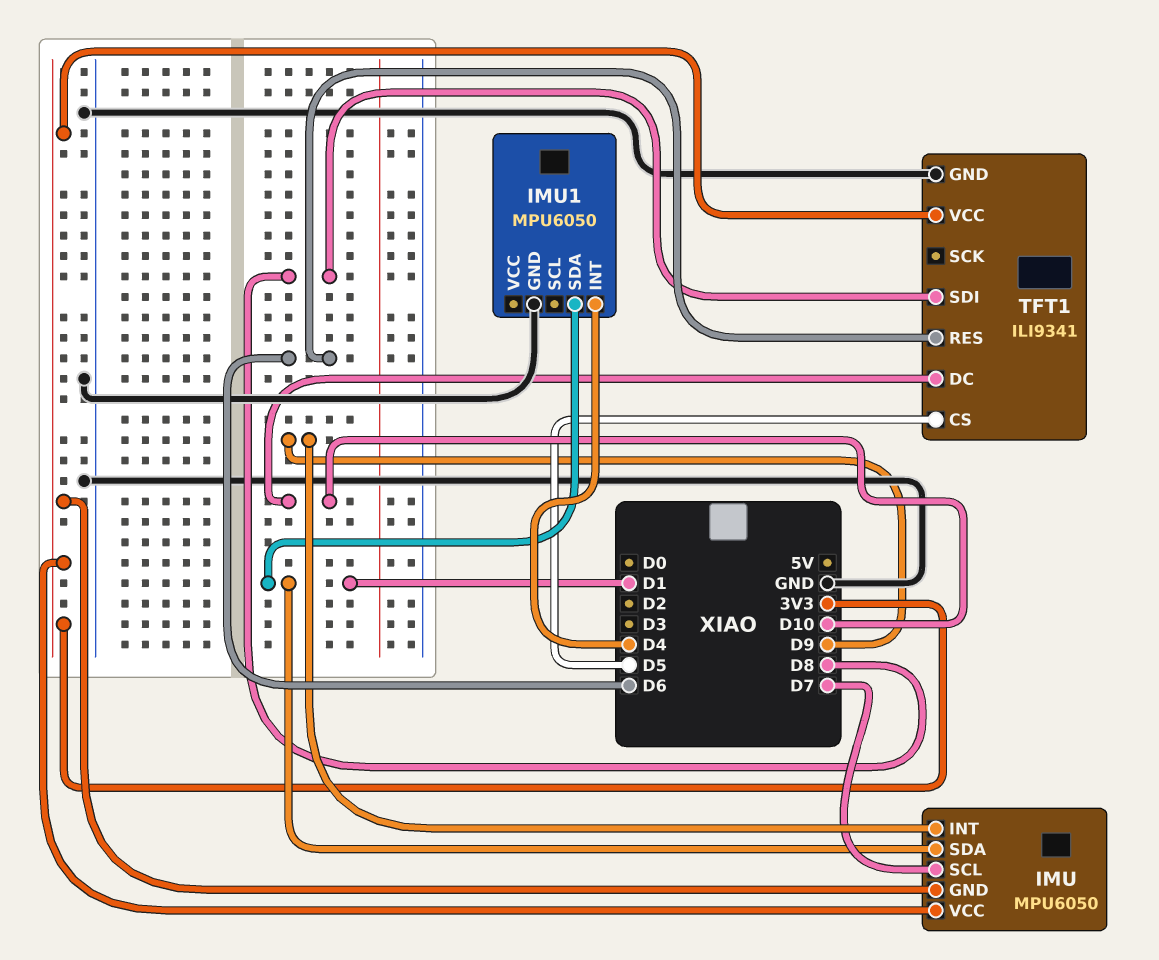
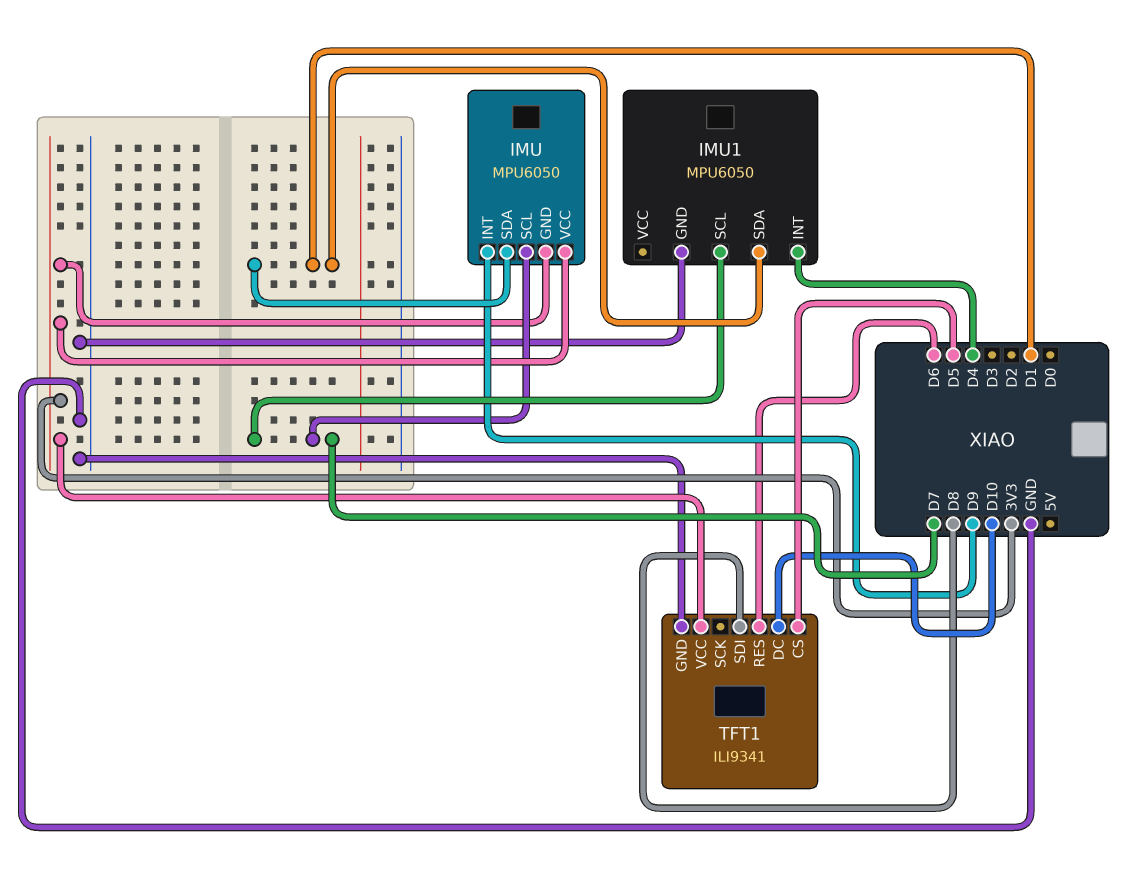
IMU1 pin SCL: none -> D7

